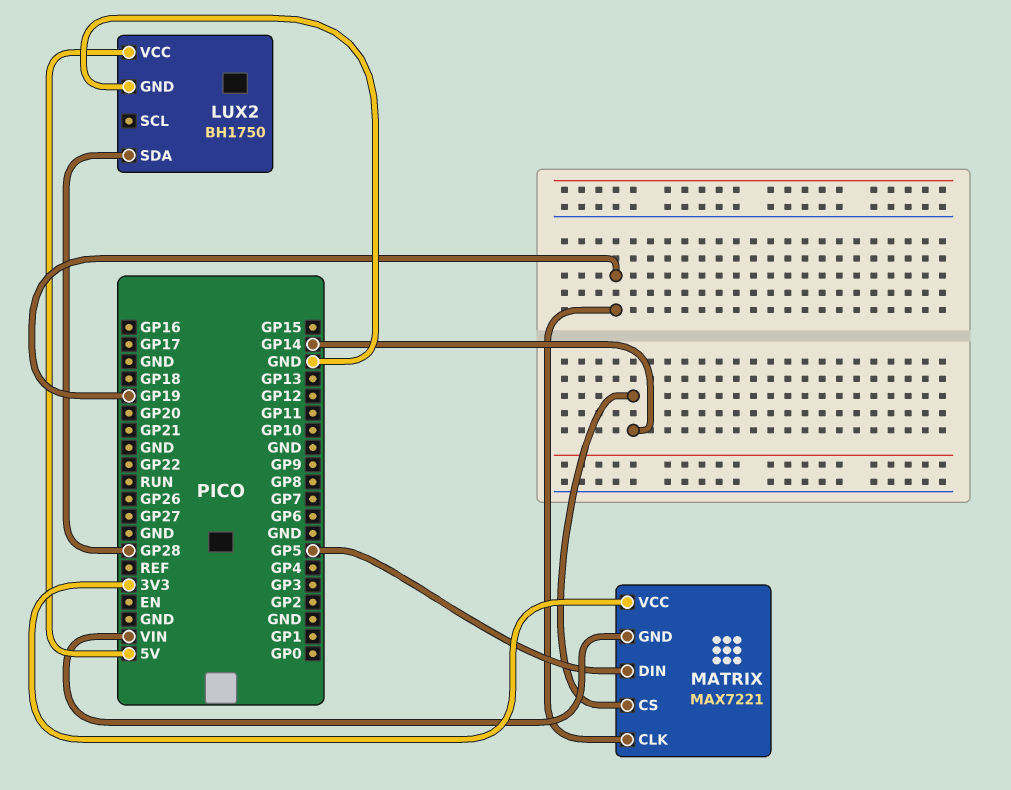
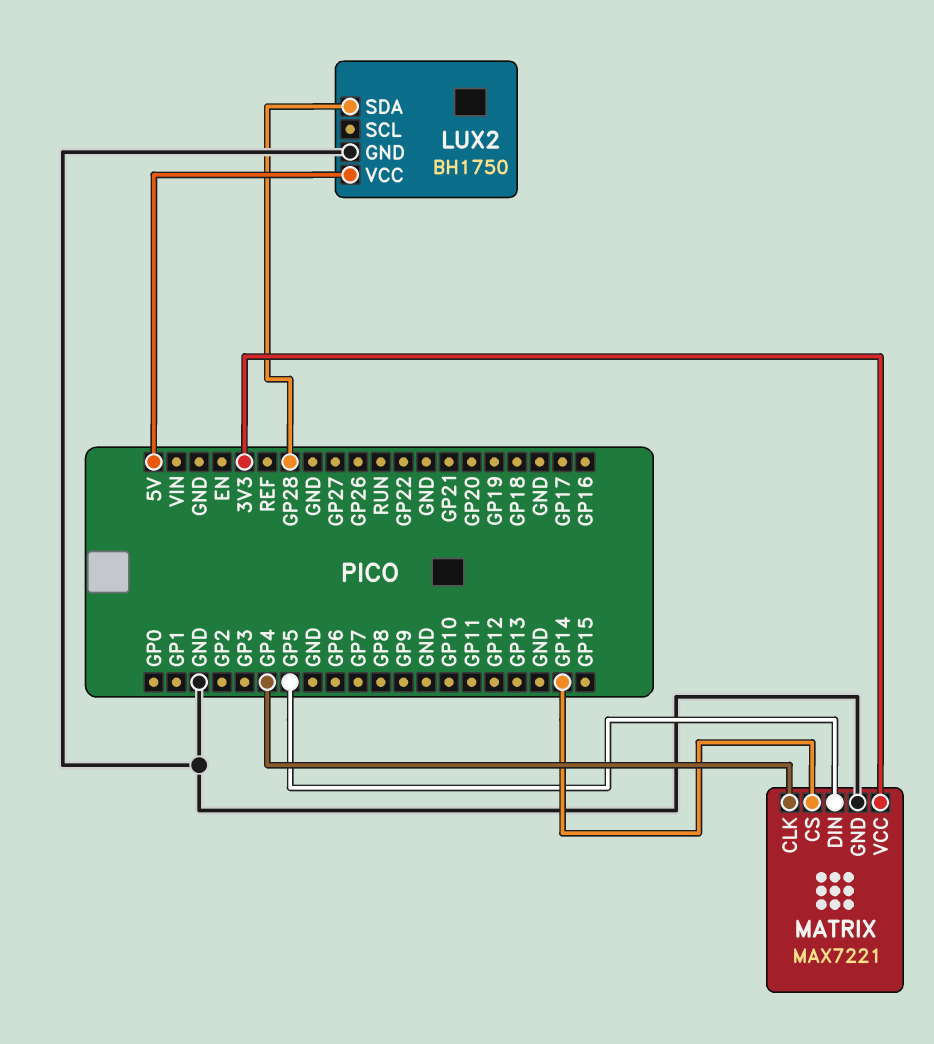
MATRIX pin CLK: GP19 -> GP4
MATRIX pin GND: VIN -> GND

